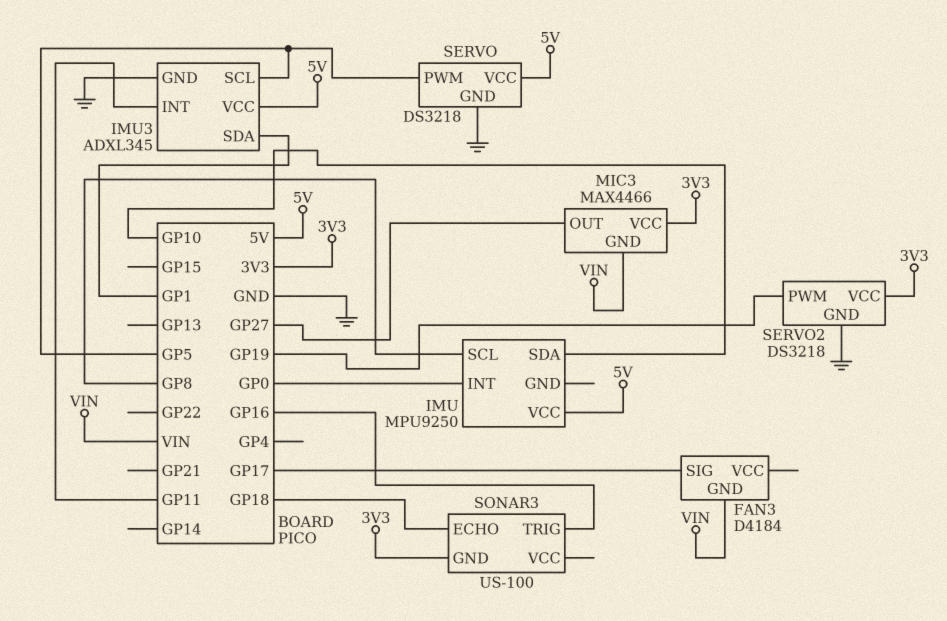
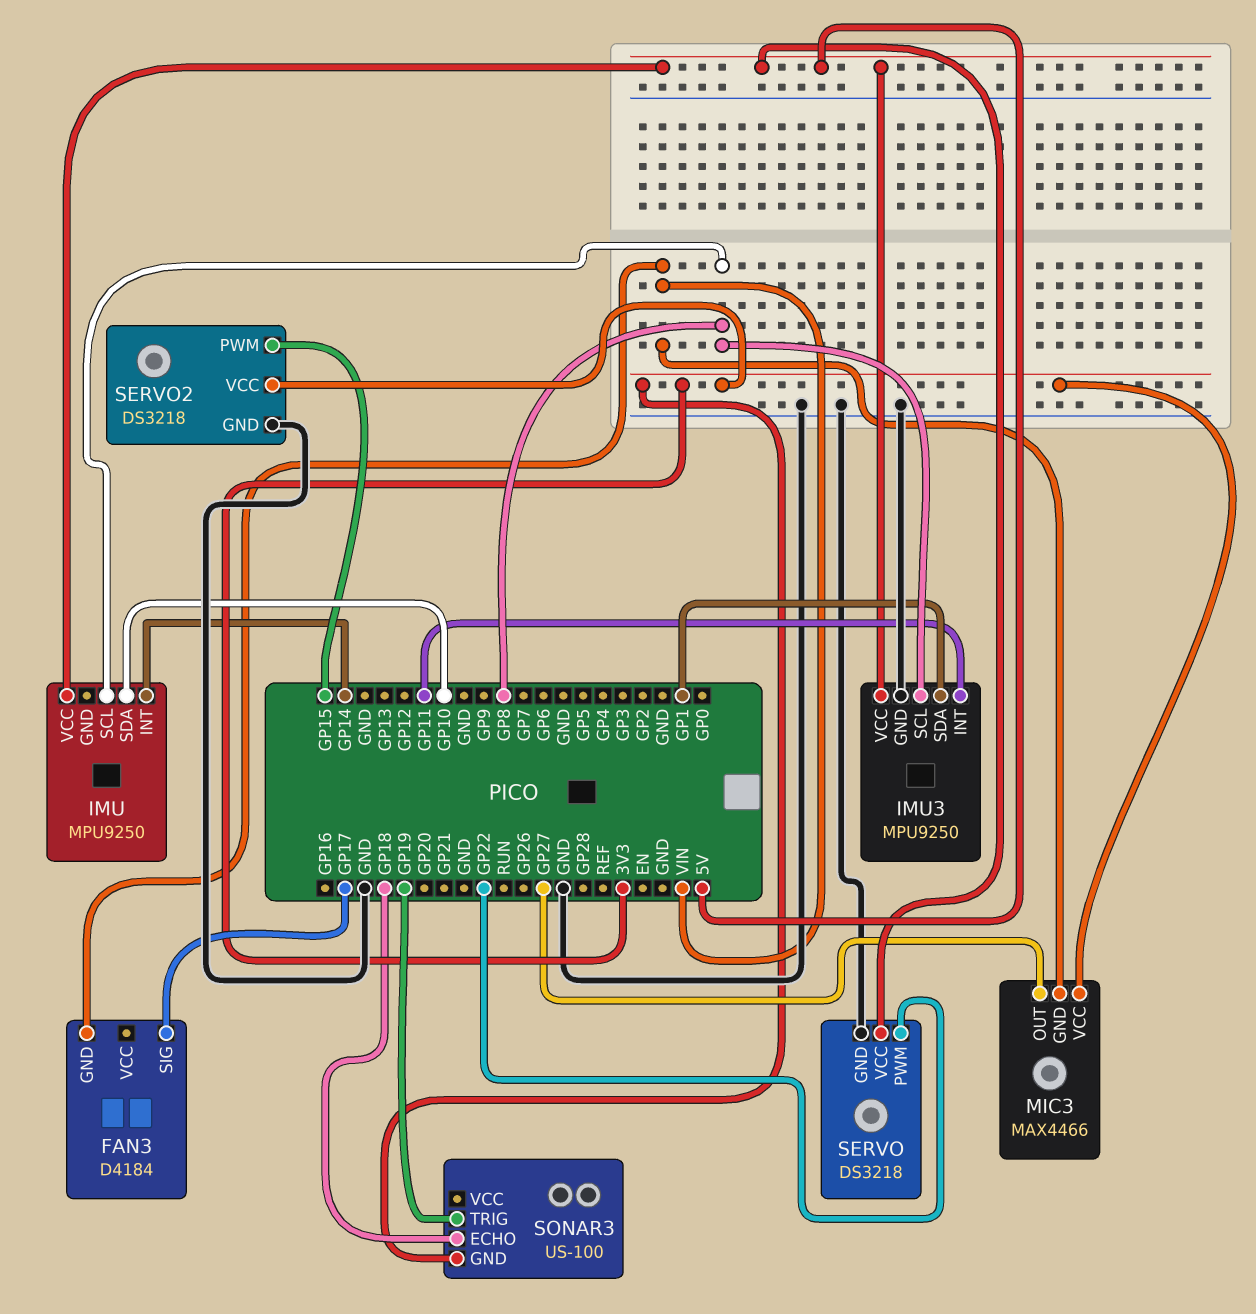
IMU pin INT: GP0 -> GP14
IMU3: ADXL345 -> MPU9250
IMU3 pin SCL: GP5 -> GP8
SERVO pin PWM: GP5 -> GP22
SERVO2 pin PWM: GP19 -> GP15
SONAR3 pin TRIG: GP16 -> GP19

